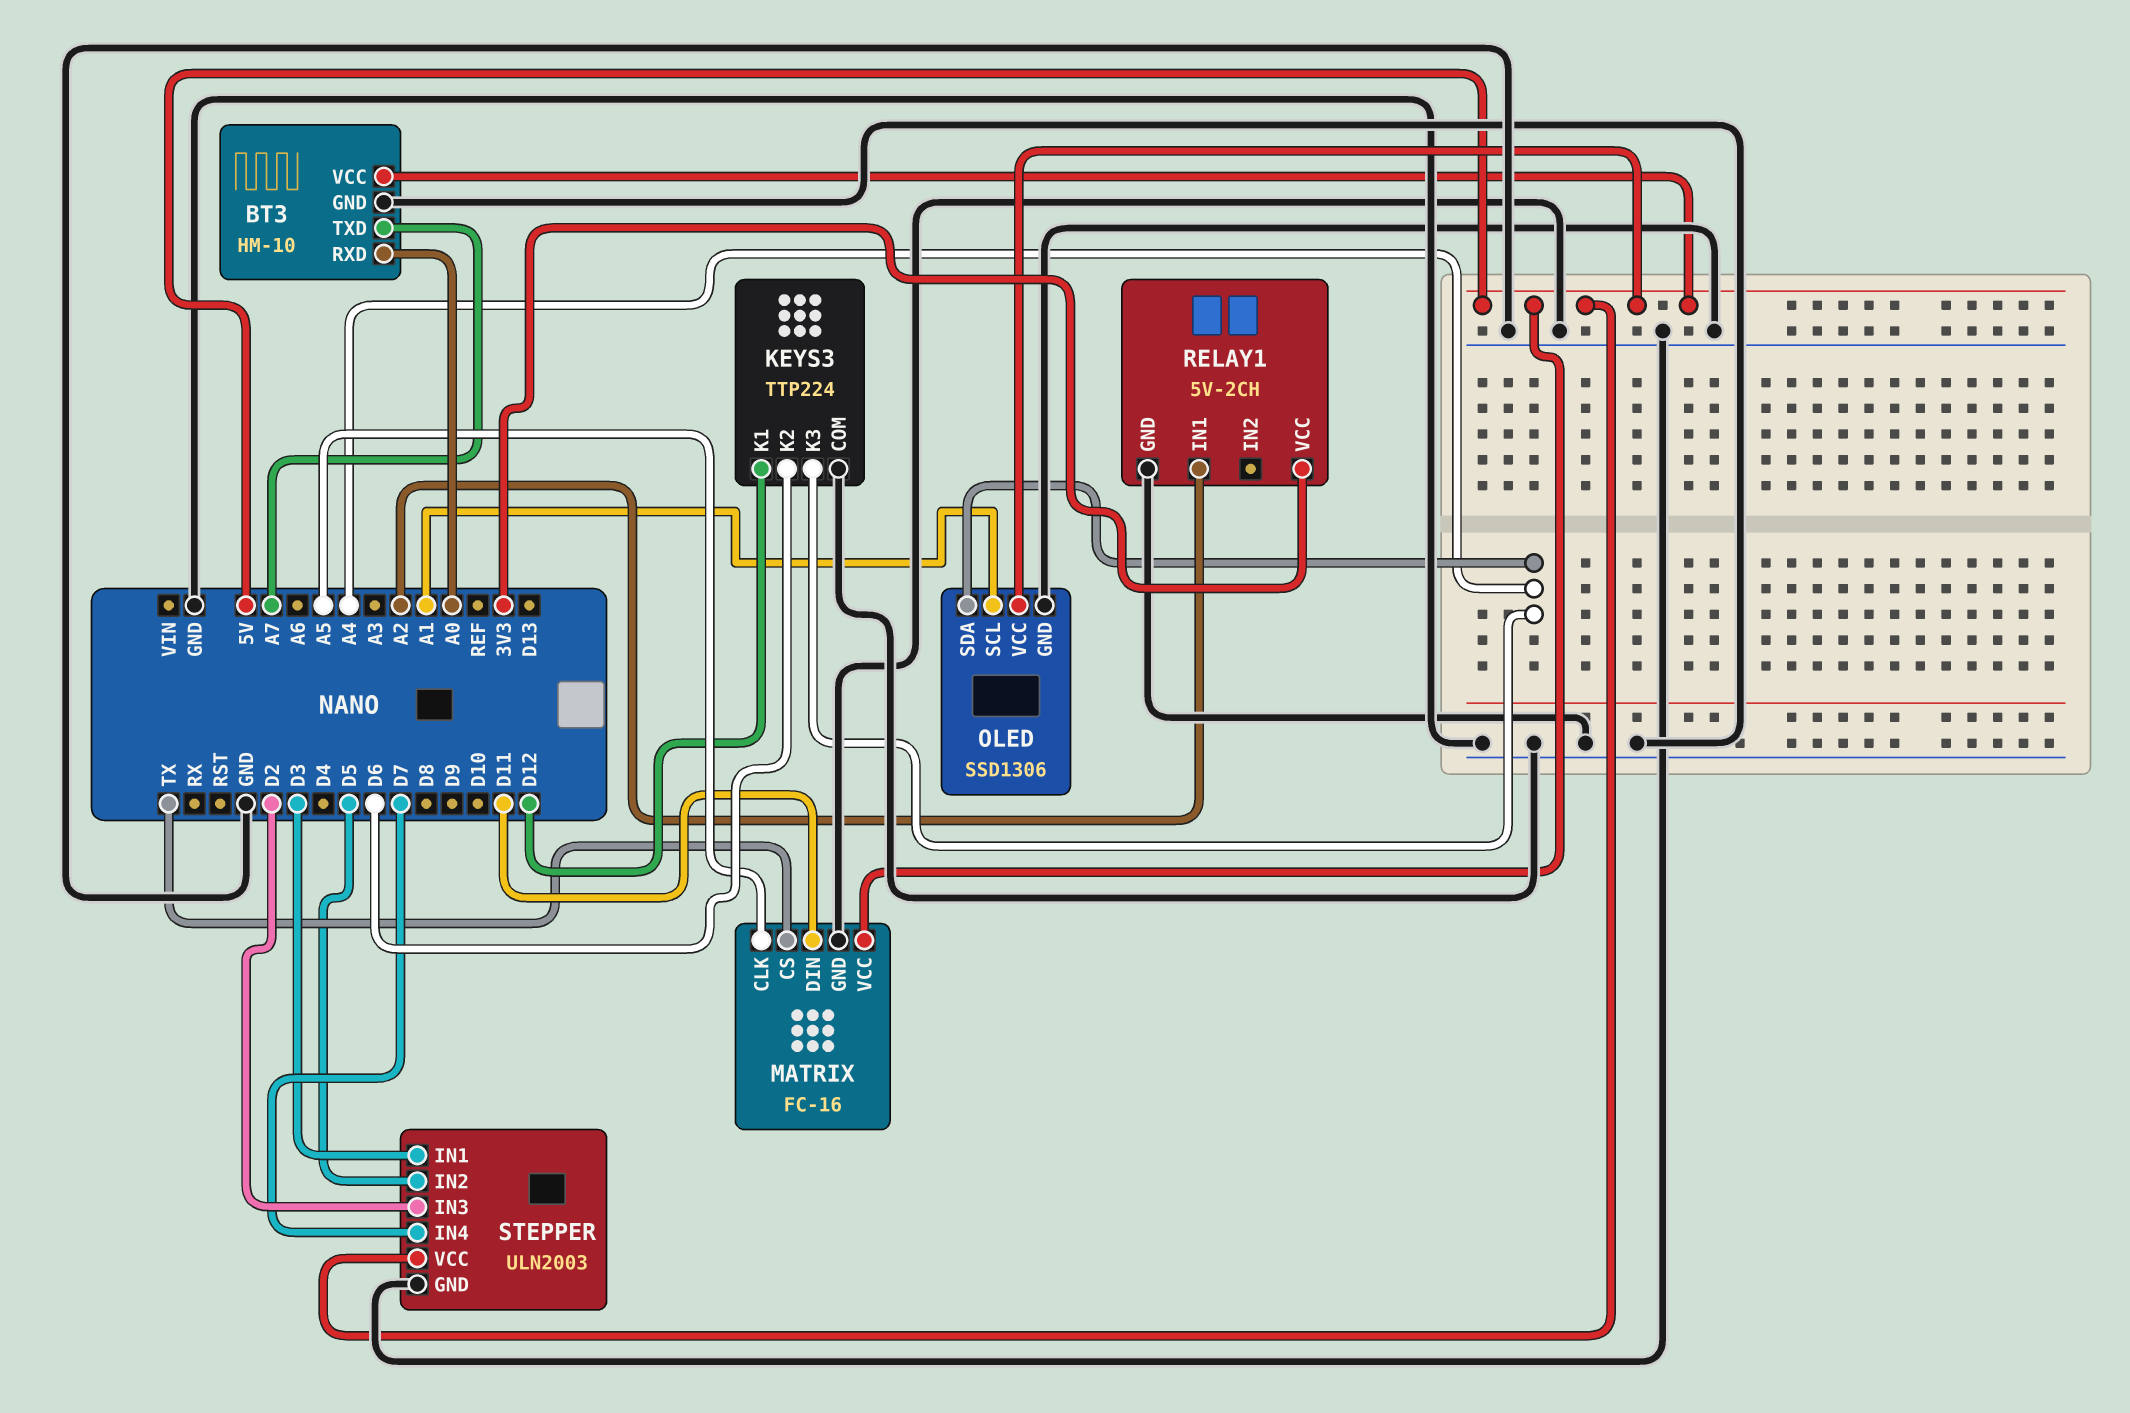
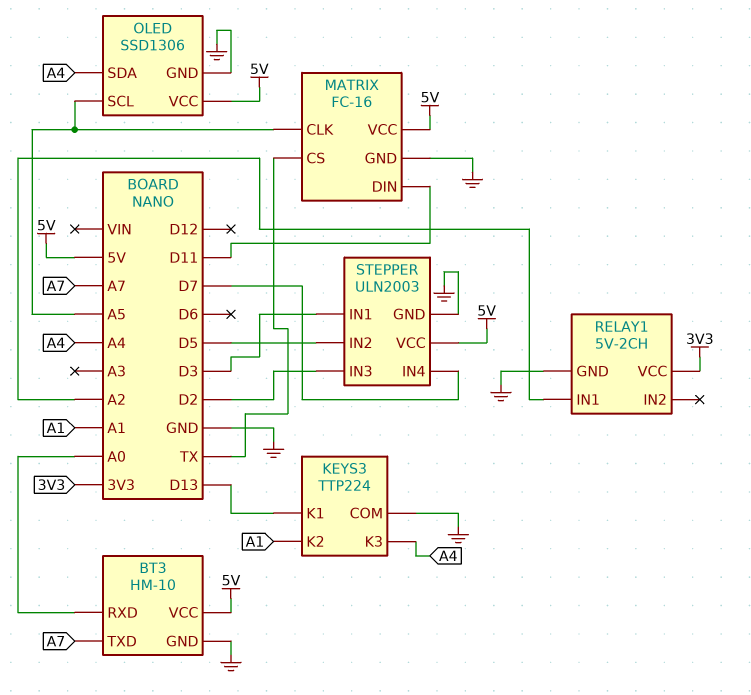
KEYS3 pin K1: D12 -> D13
KEYS3 pin K2: D6 -> A1
OLED pin SCL: A1 -> A5

